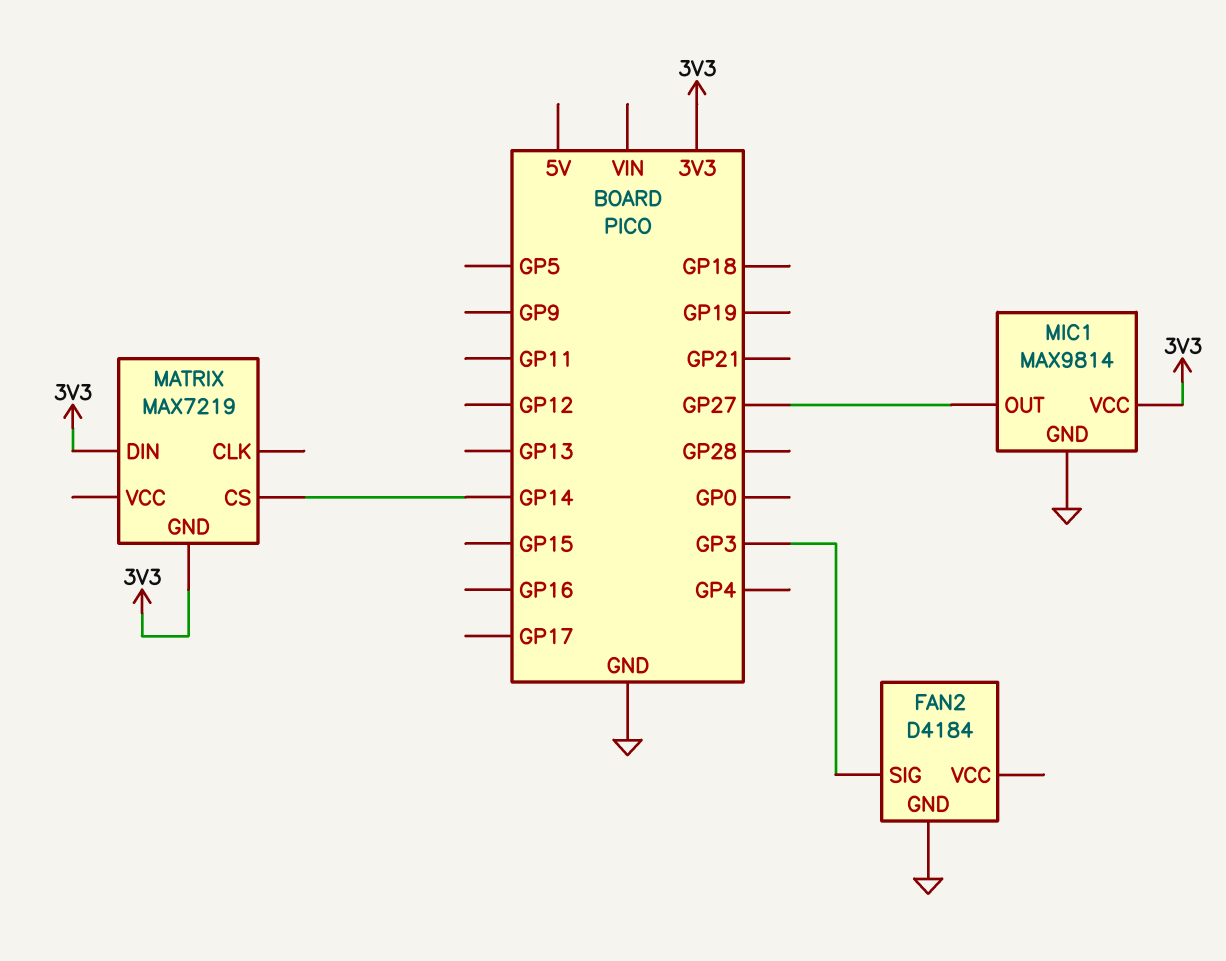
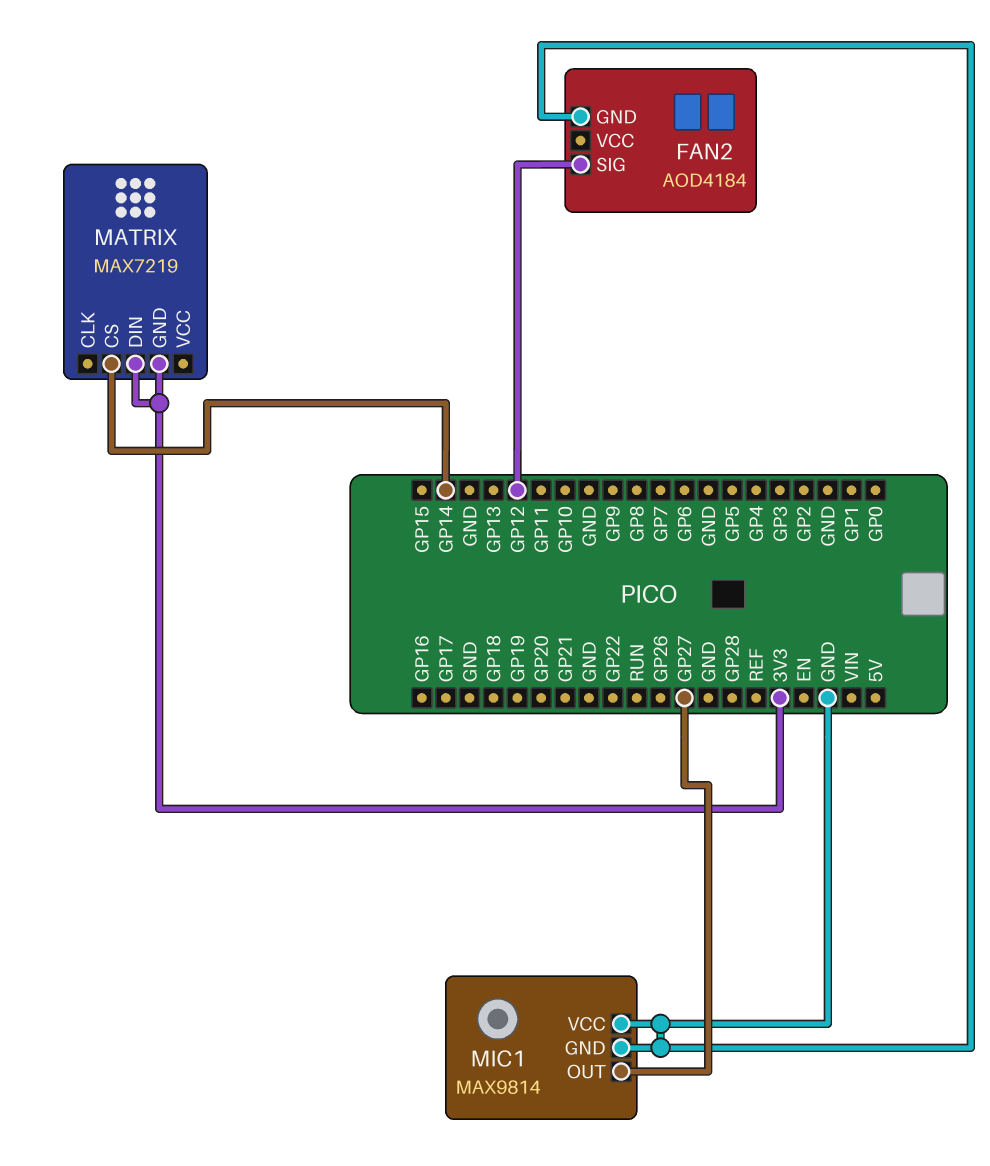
FAN2: D4184 -> AOD4184
FAN2 pin SIG: GP3 -> GP12
MIC1 pin VCC: 3V3 -> GND

